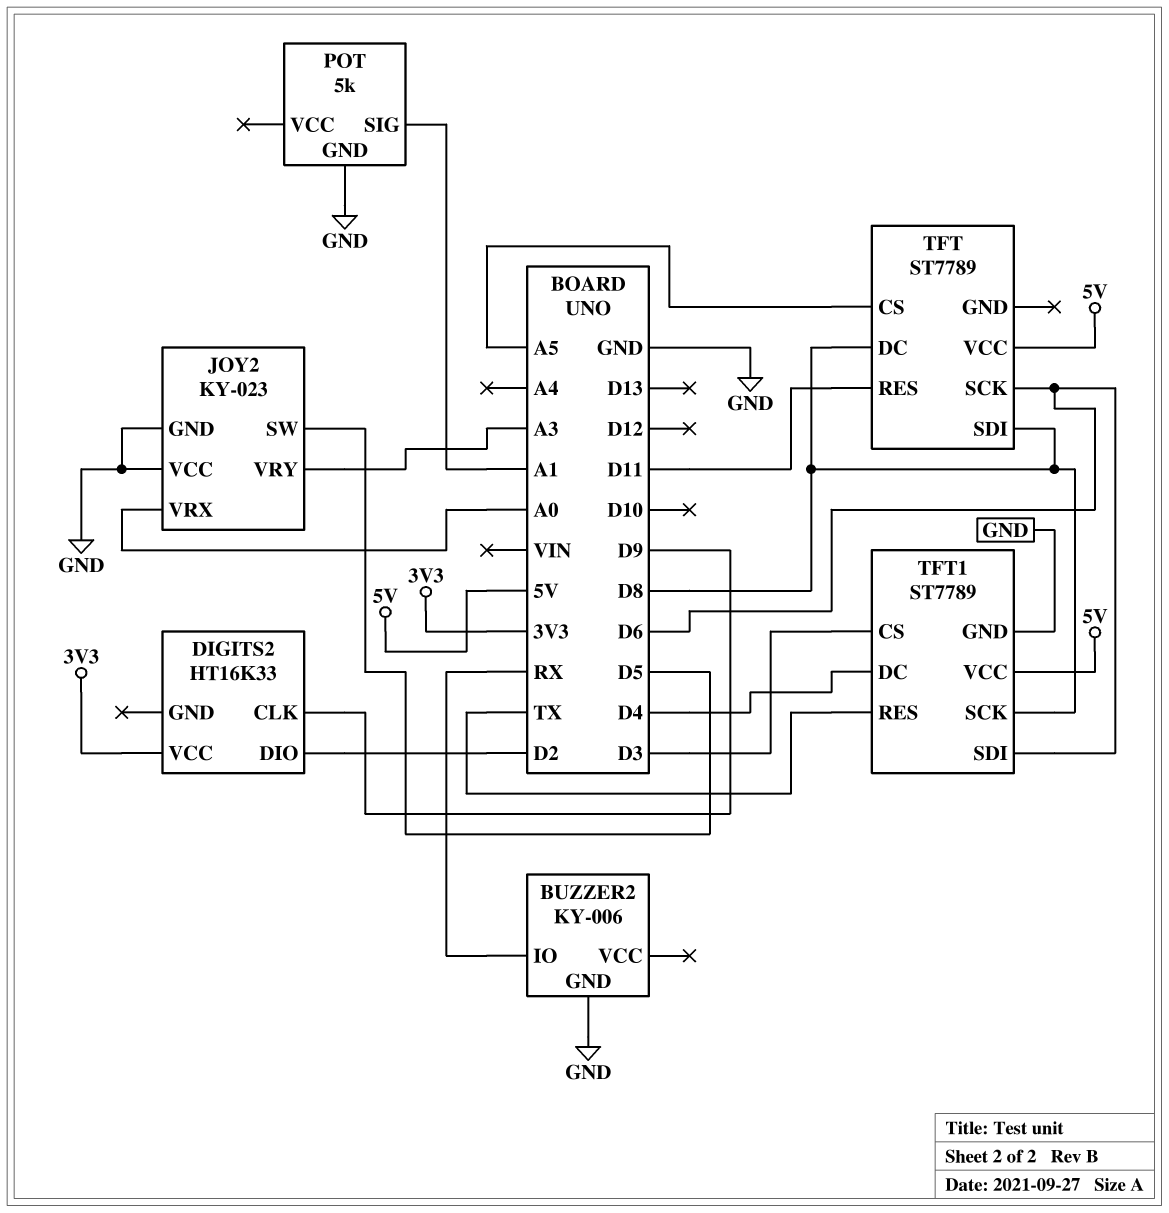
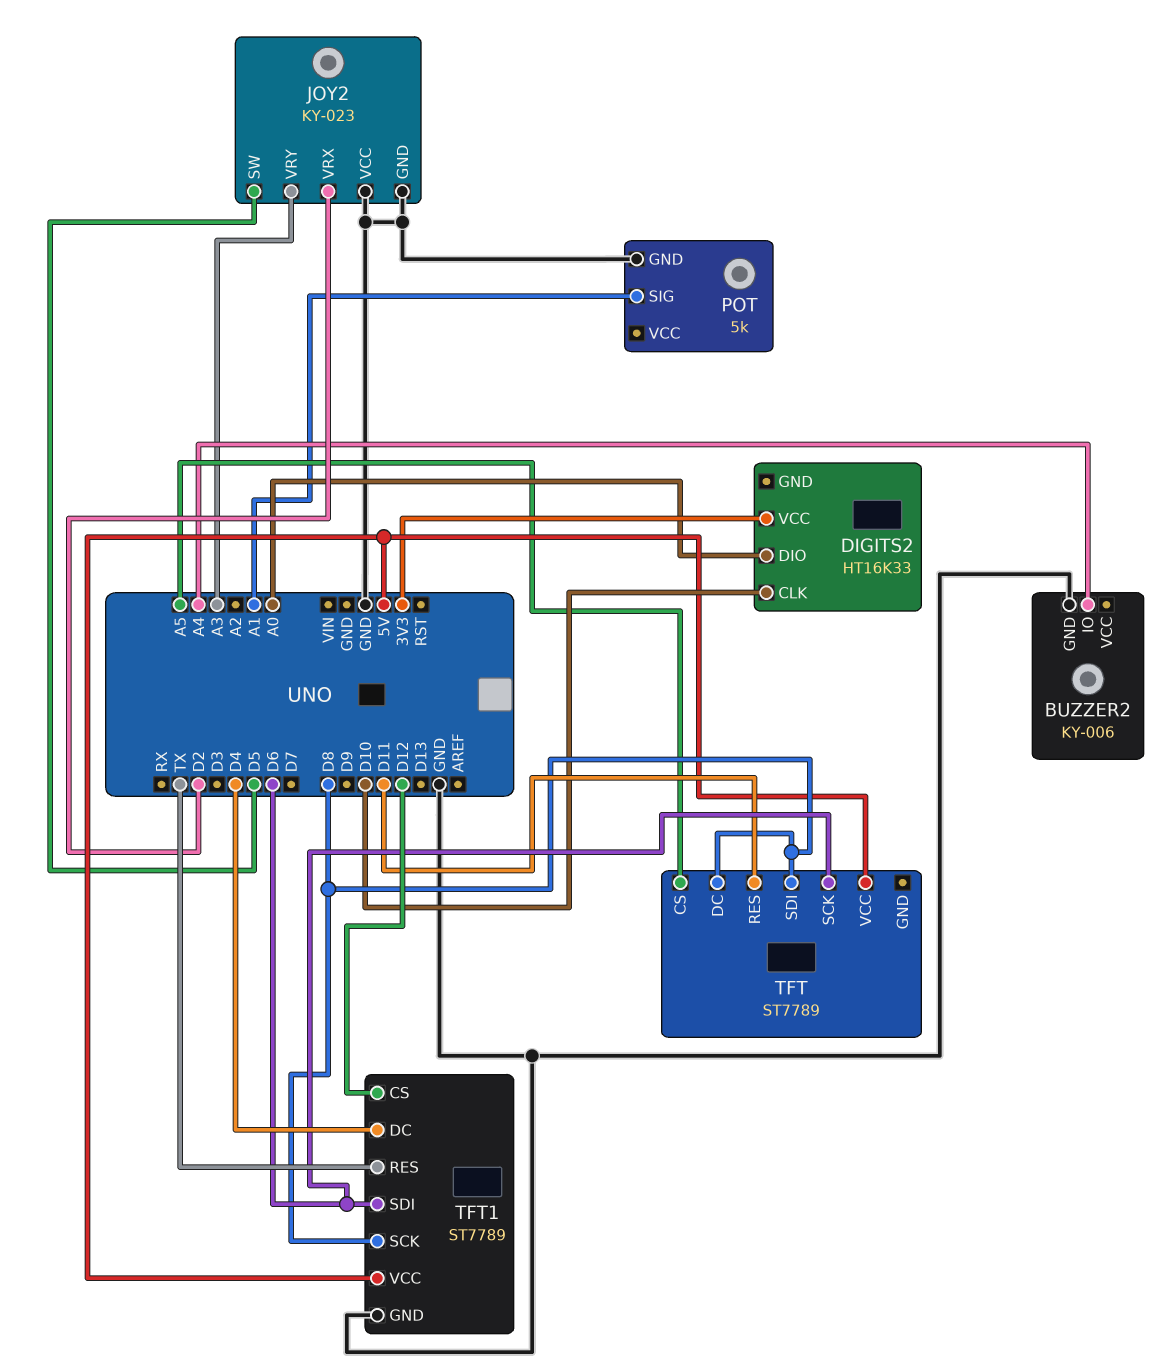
BUZZER2 pin IO: RX -> A4
DIGITS2 pin CLK: D9 -> D10
DIGITS2 pin DIO: D2 -> A0
JOY2 pin VRX: A0 -> D2
TFT1 pin CS: D3 -> D12

